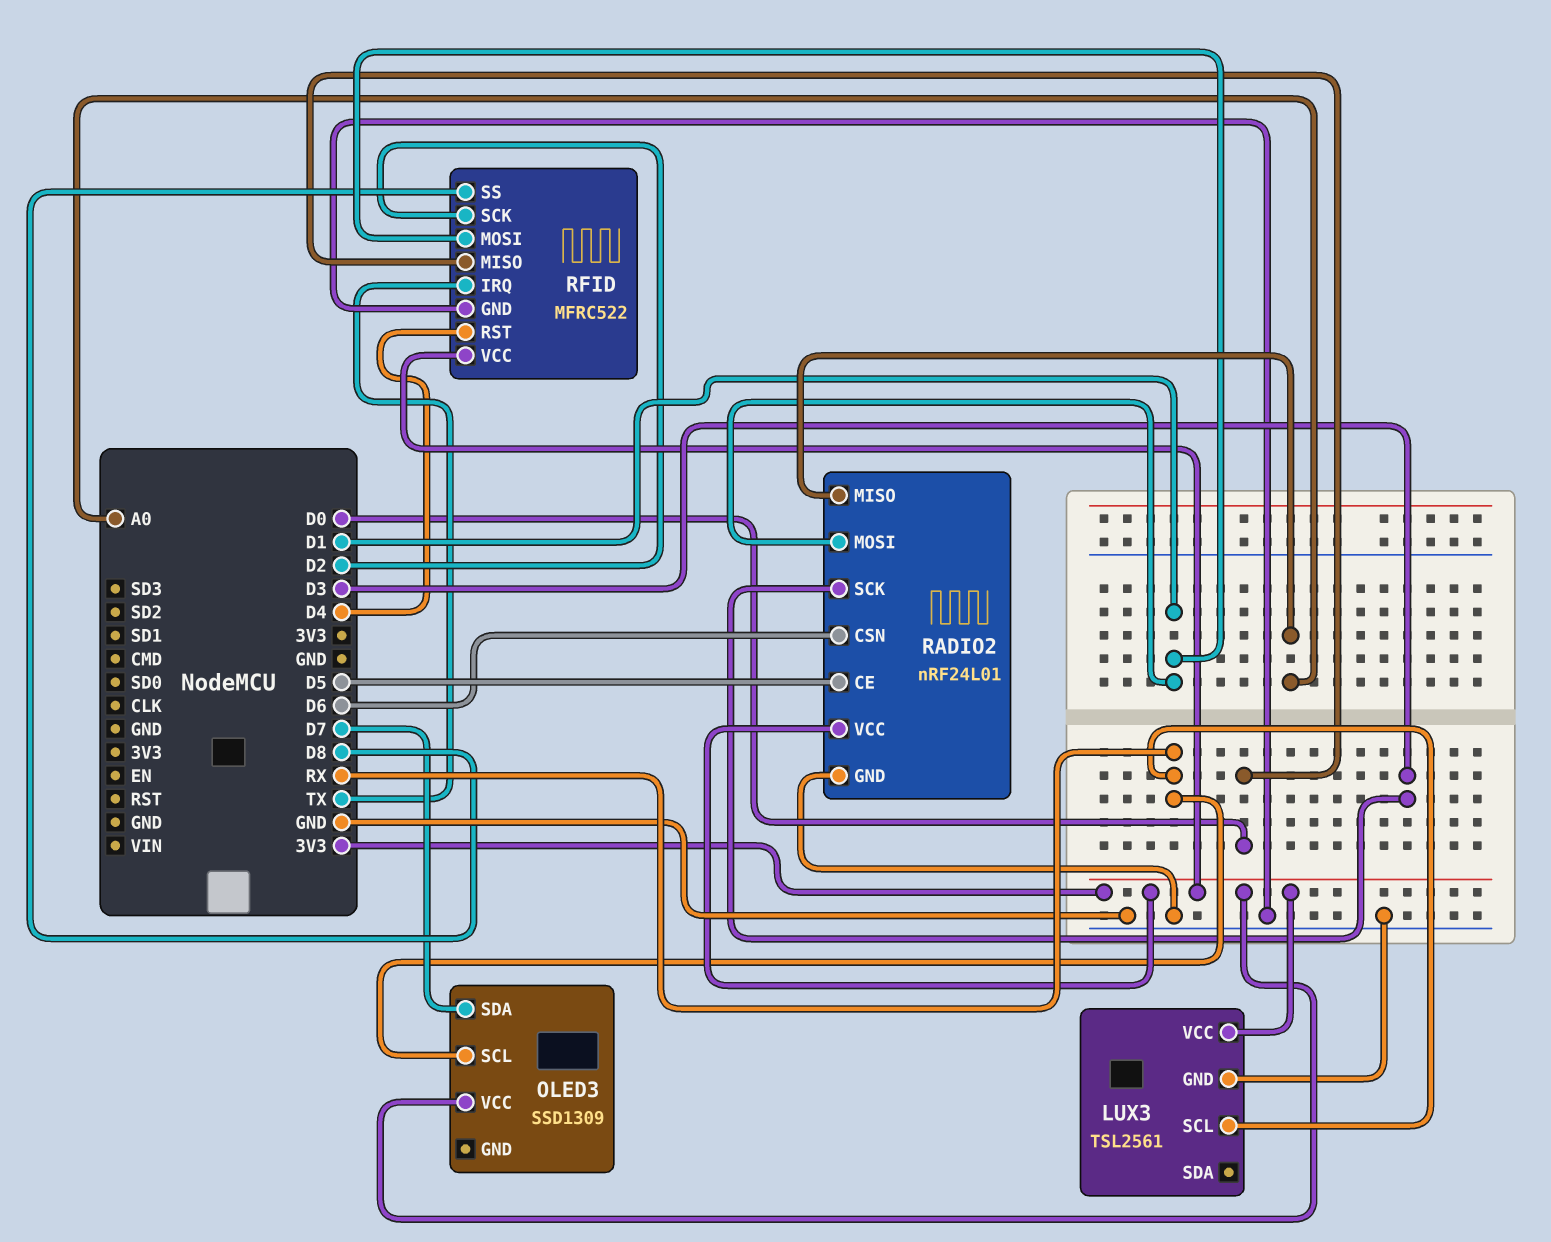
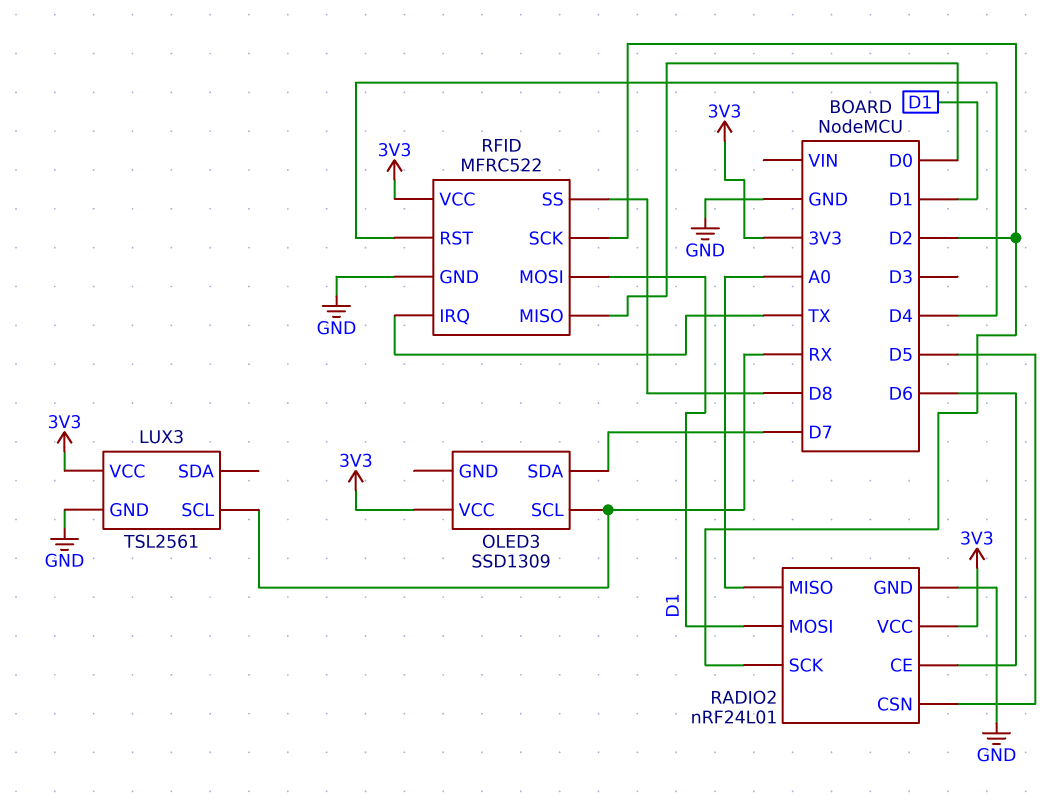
RADIO2 pin CE: D5 -> D6
RADIO2 pin CSN: D6 -> D5
RADIO2 pin SCK: D3 -> D2

